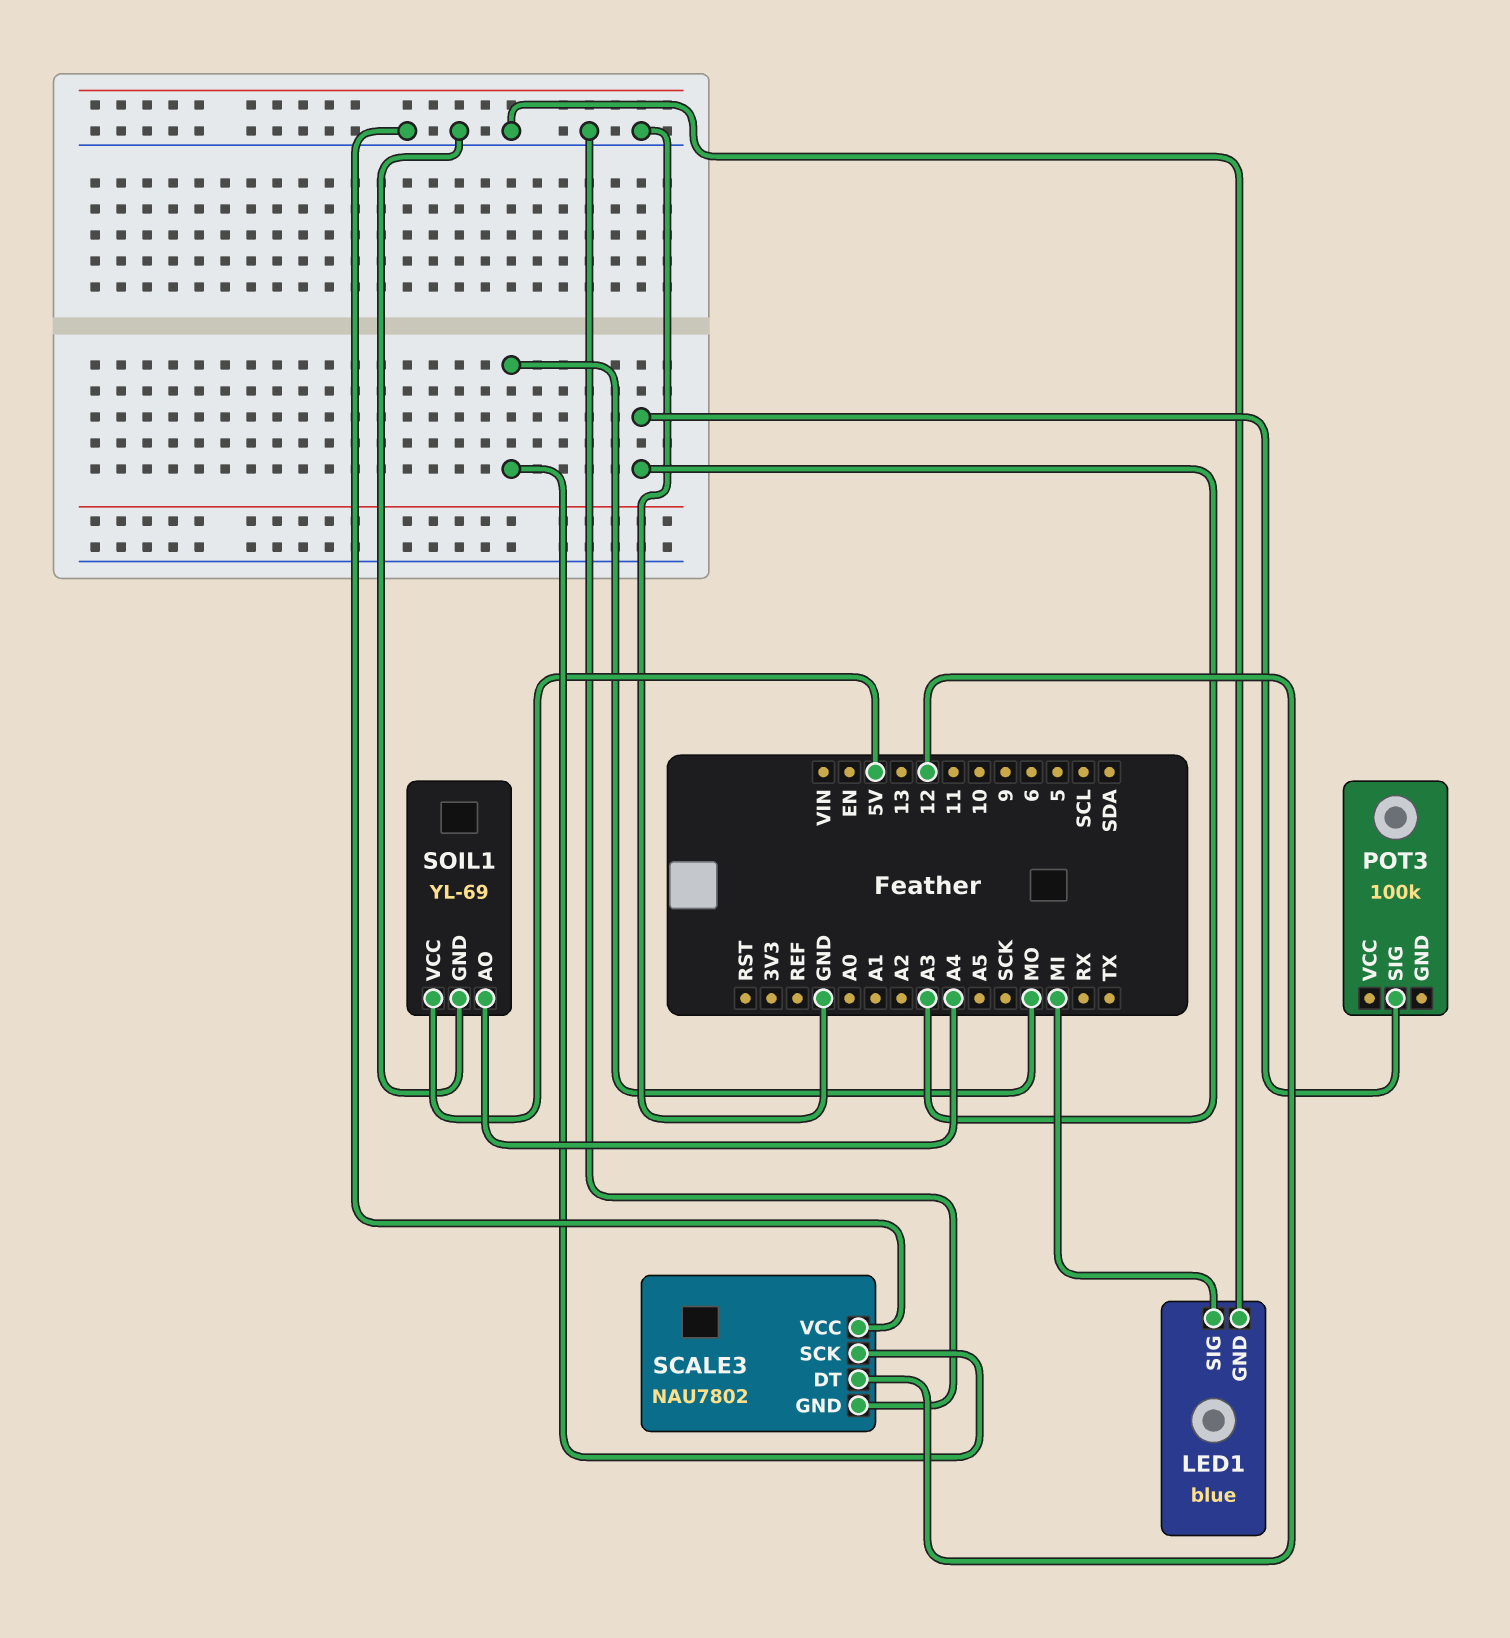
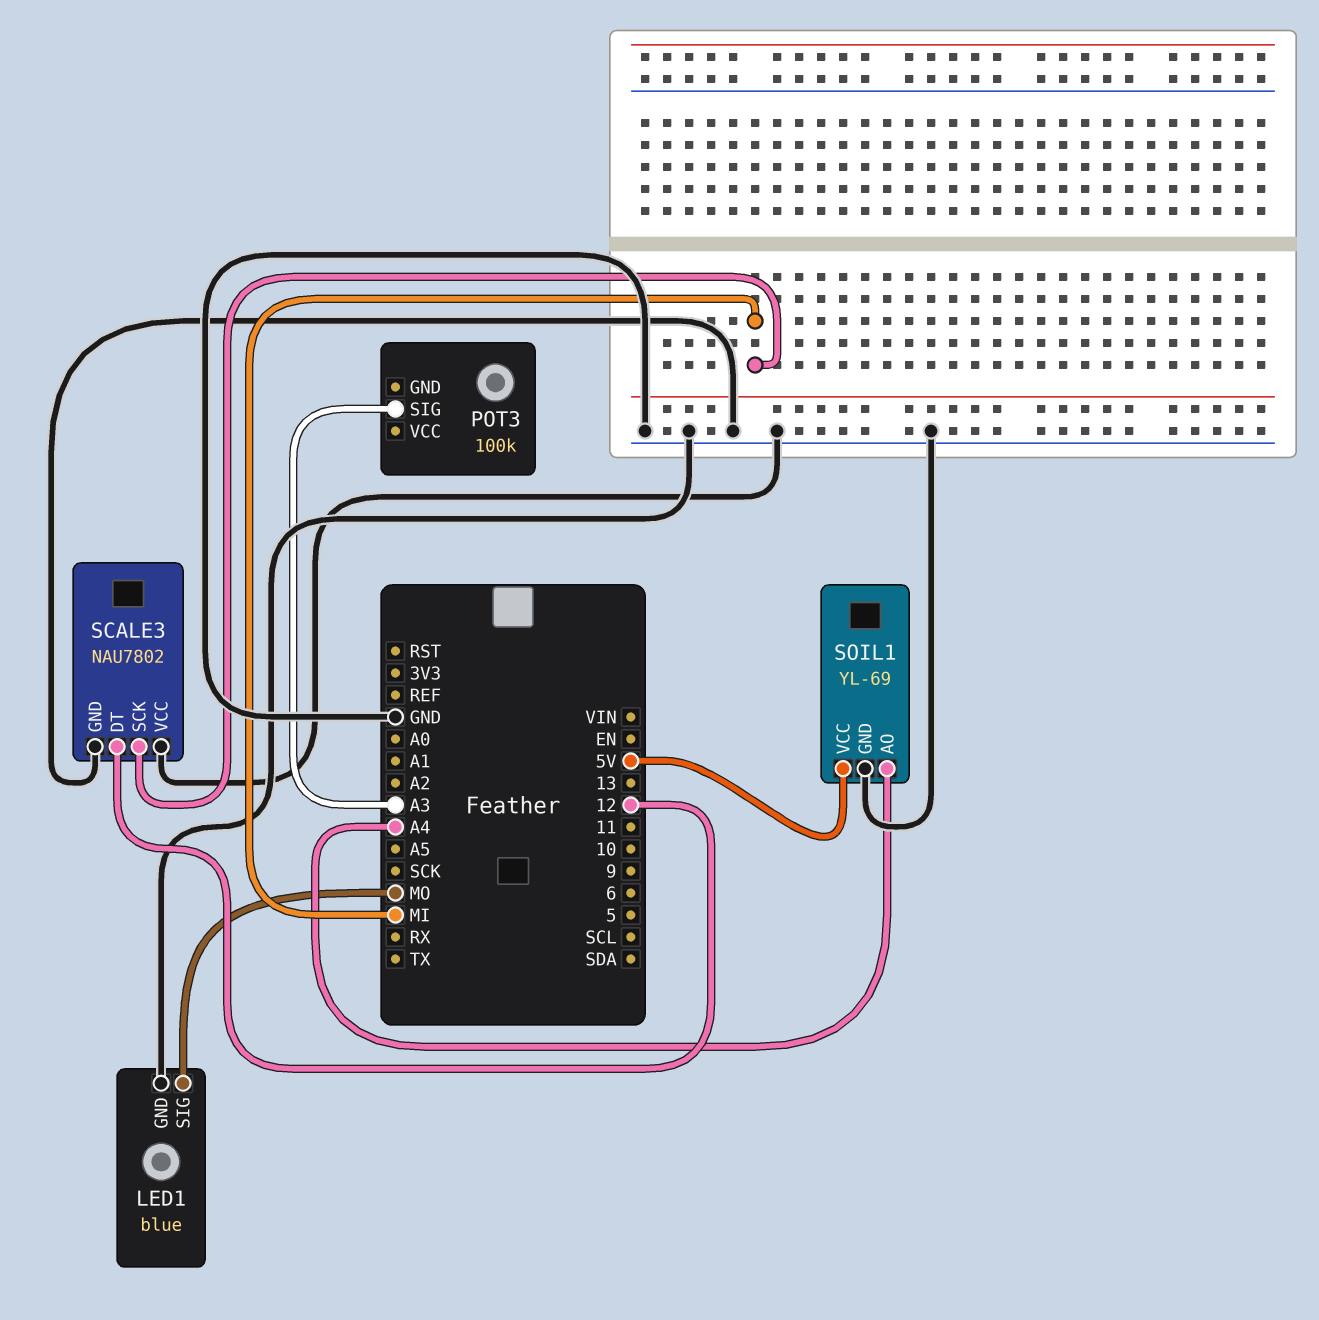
LED1 pin SIG: MI -> MO
SCALE3 pin SCK: MO -> MI

